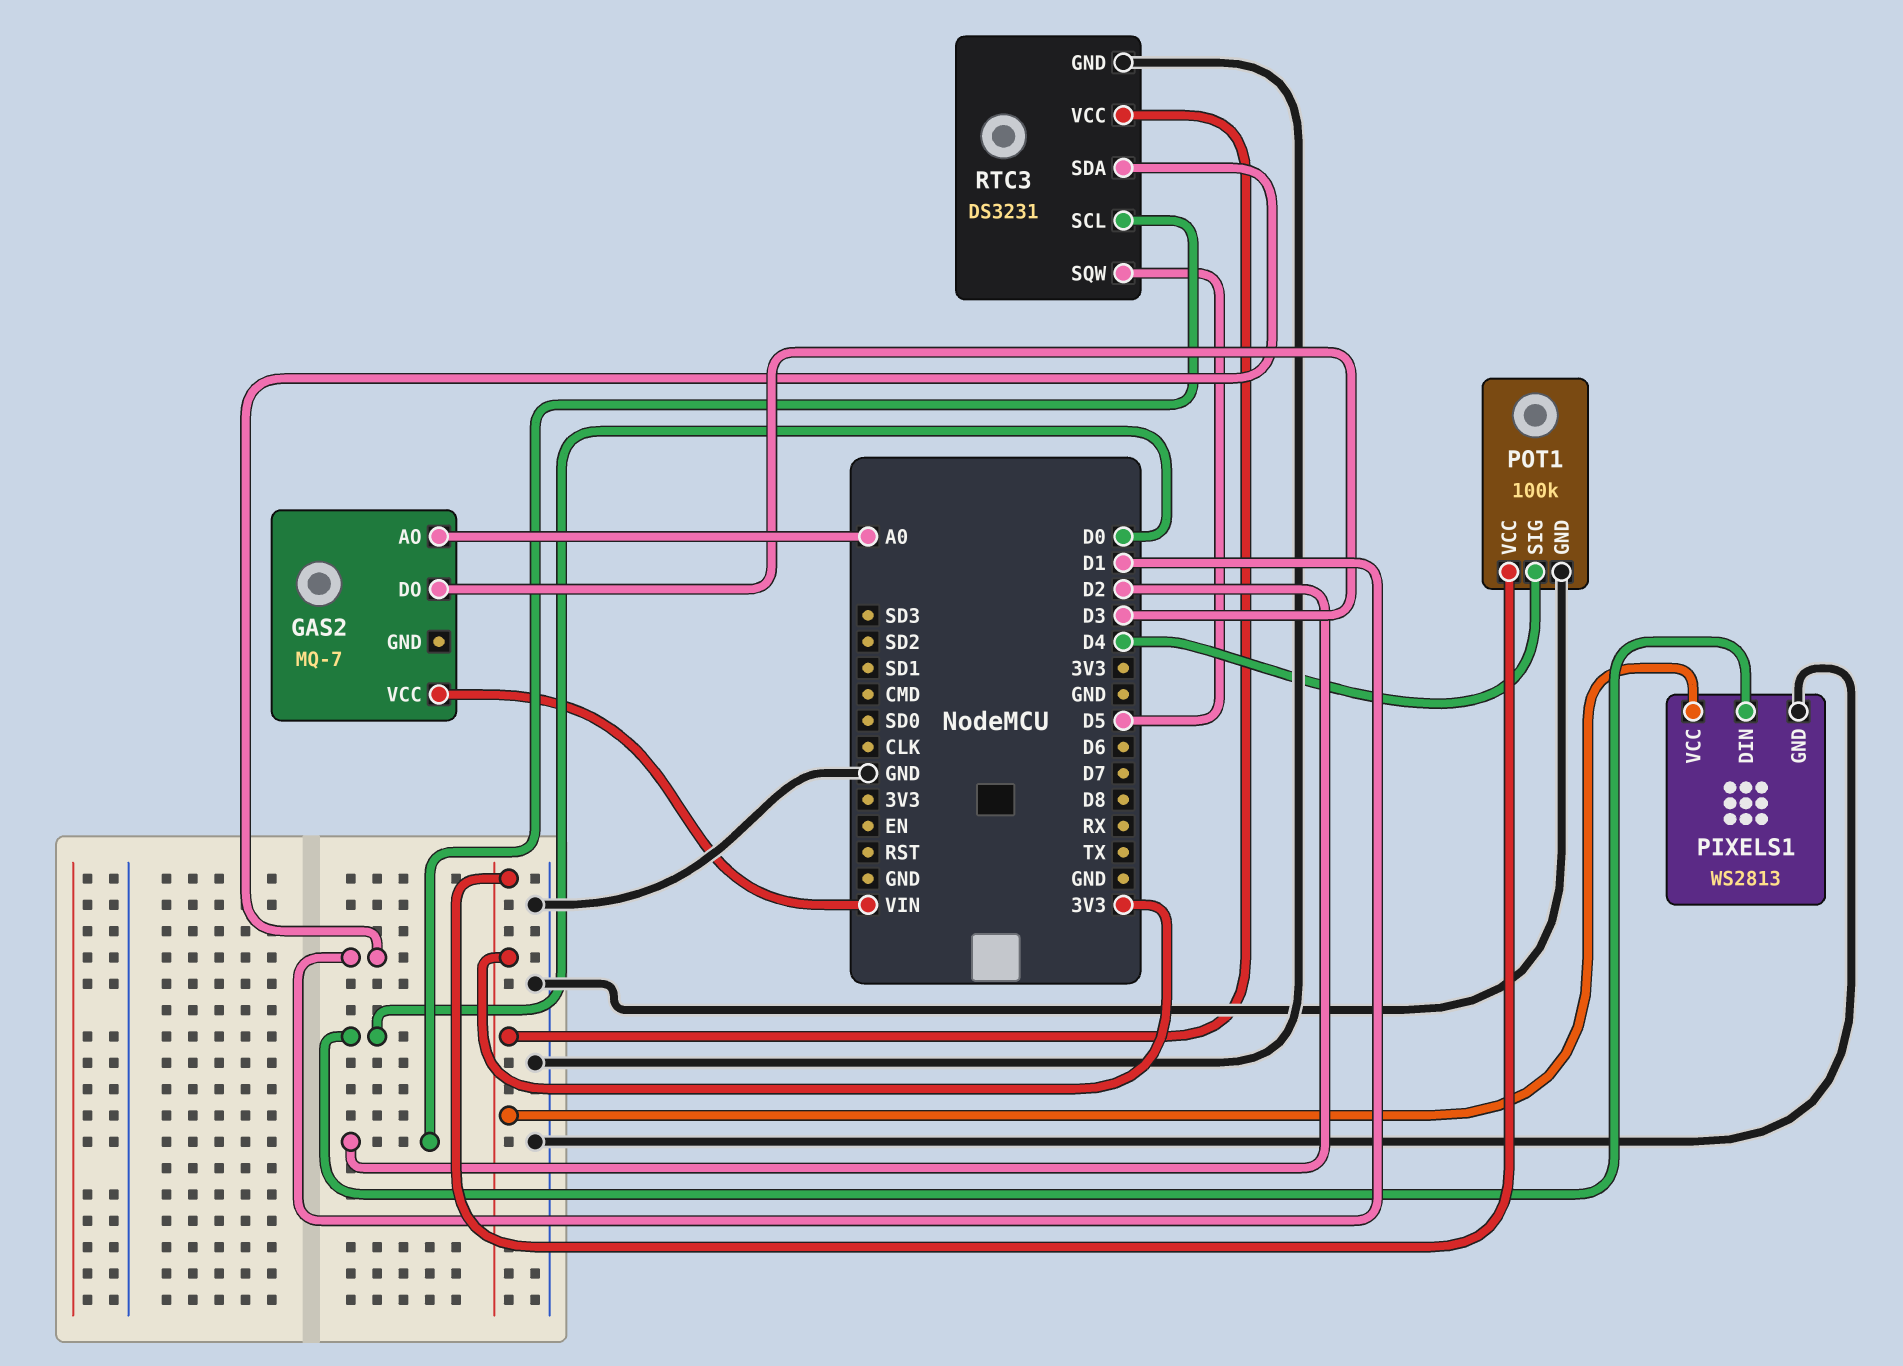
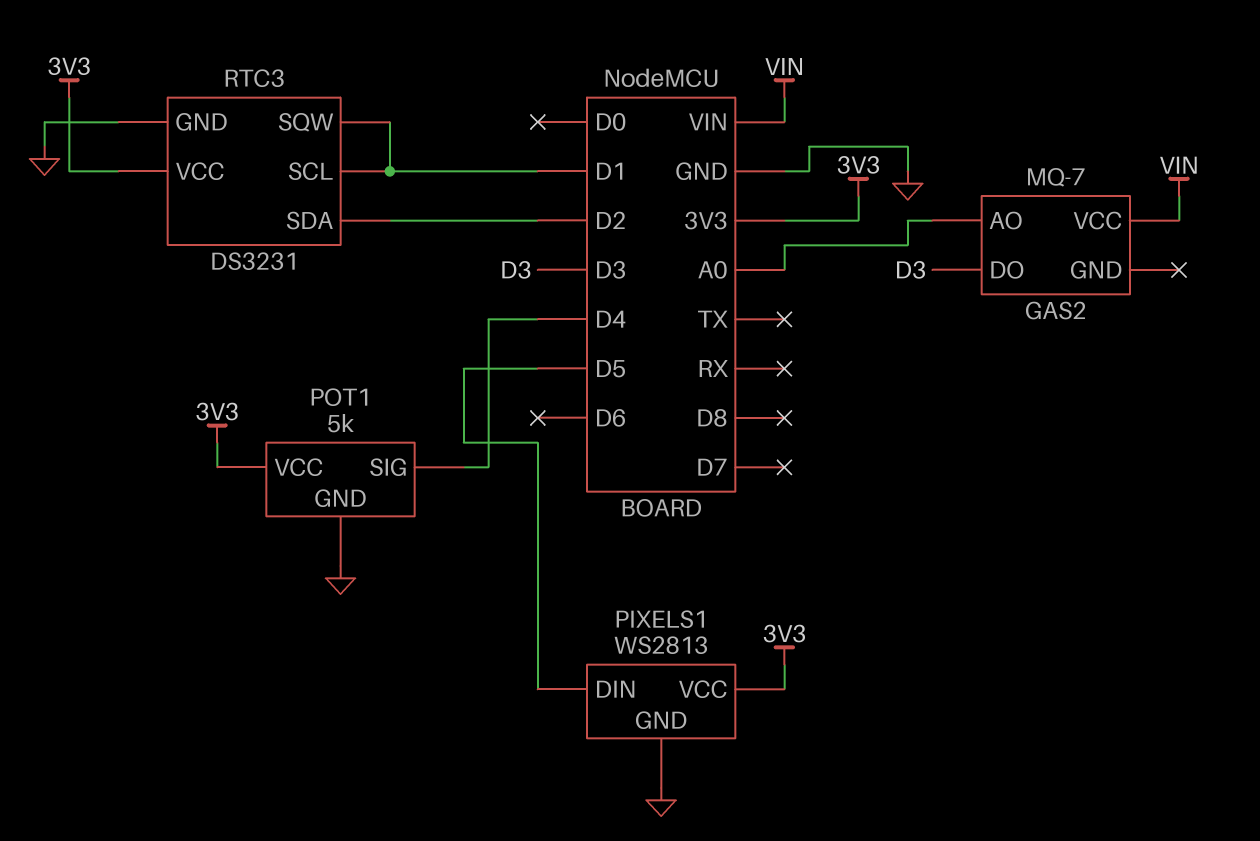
PIXELS1 pin DIN: D0 -> D5
POT1: 100k -> 5k
RTC3 pin SCL: D2 -> D1
RTC3 pin SDA: D1 -> D2
RTC3 pin SQW: D5 -> D1

